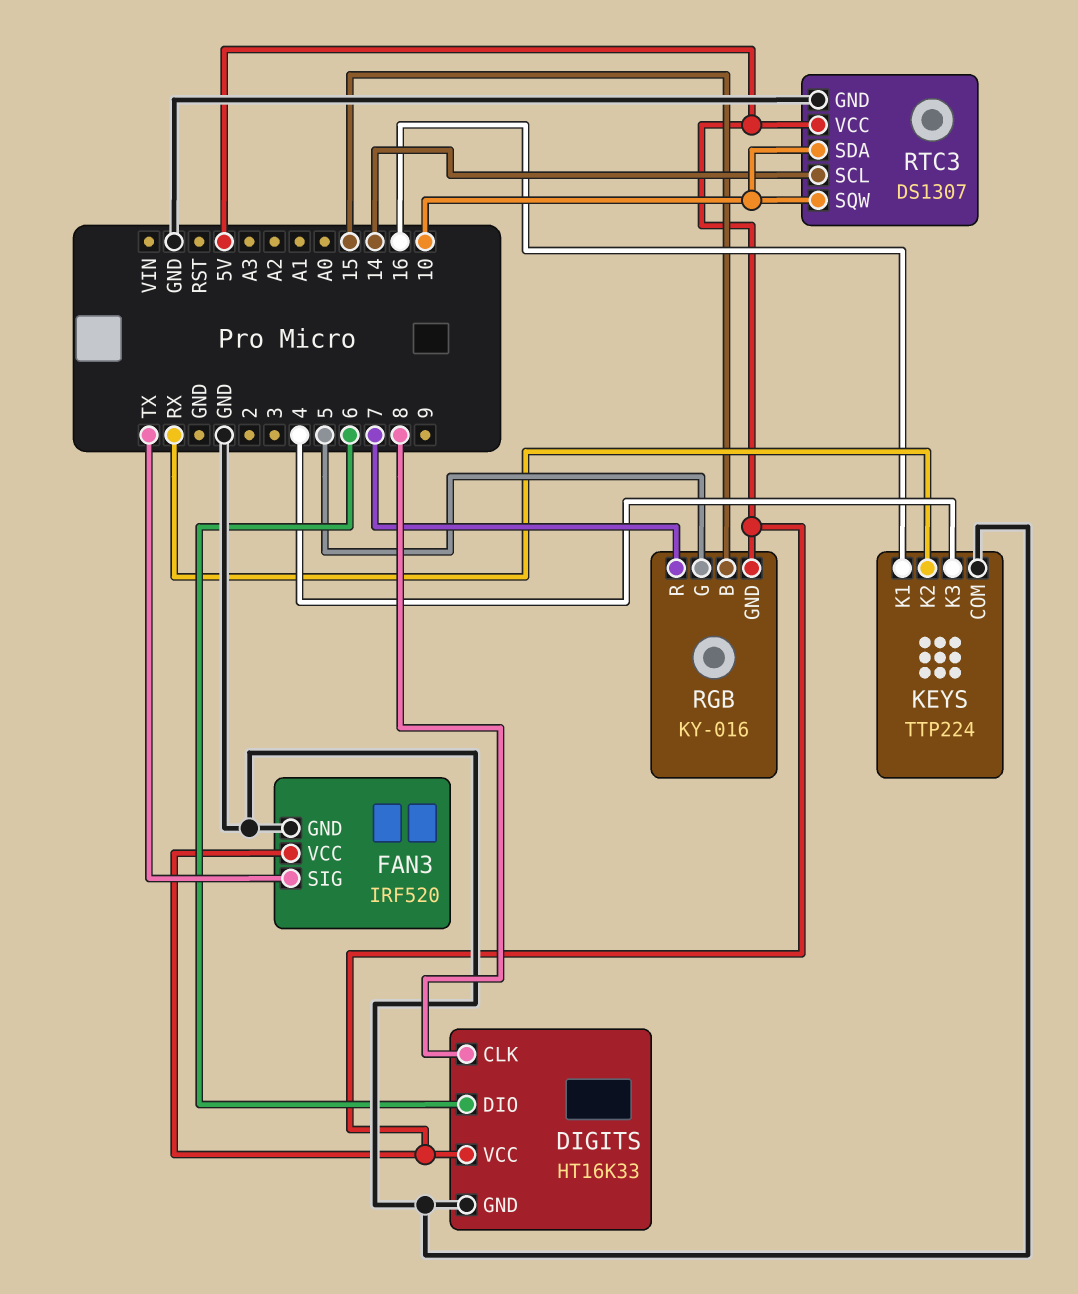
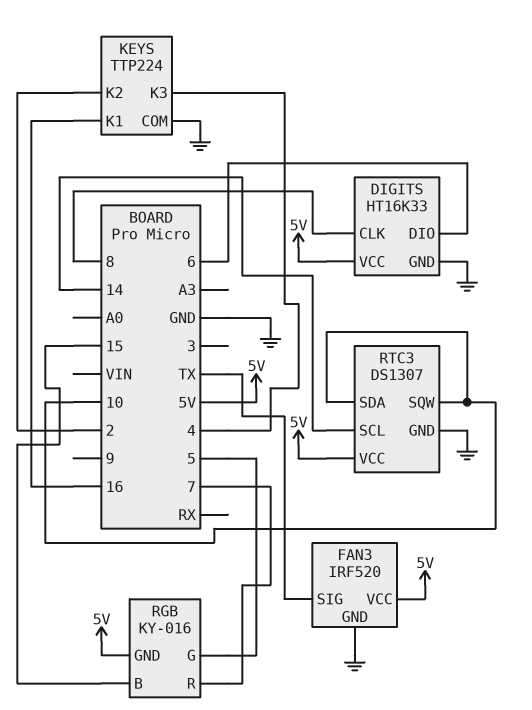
KEYS pin K2: RX -> 2

